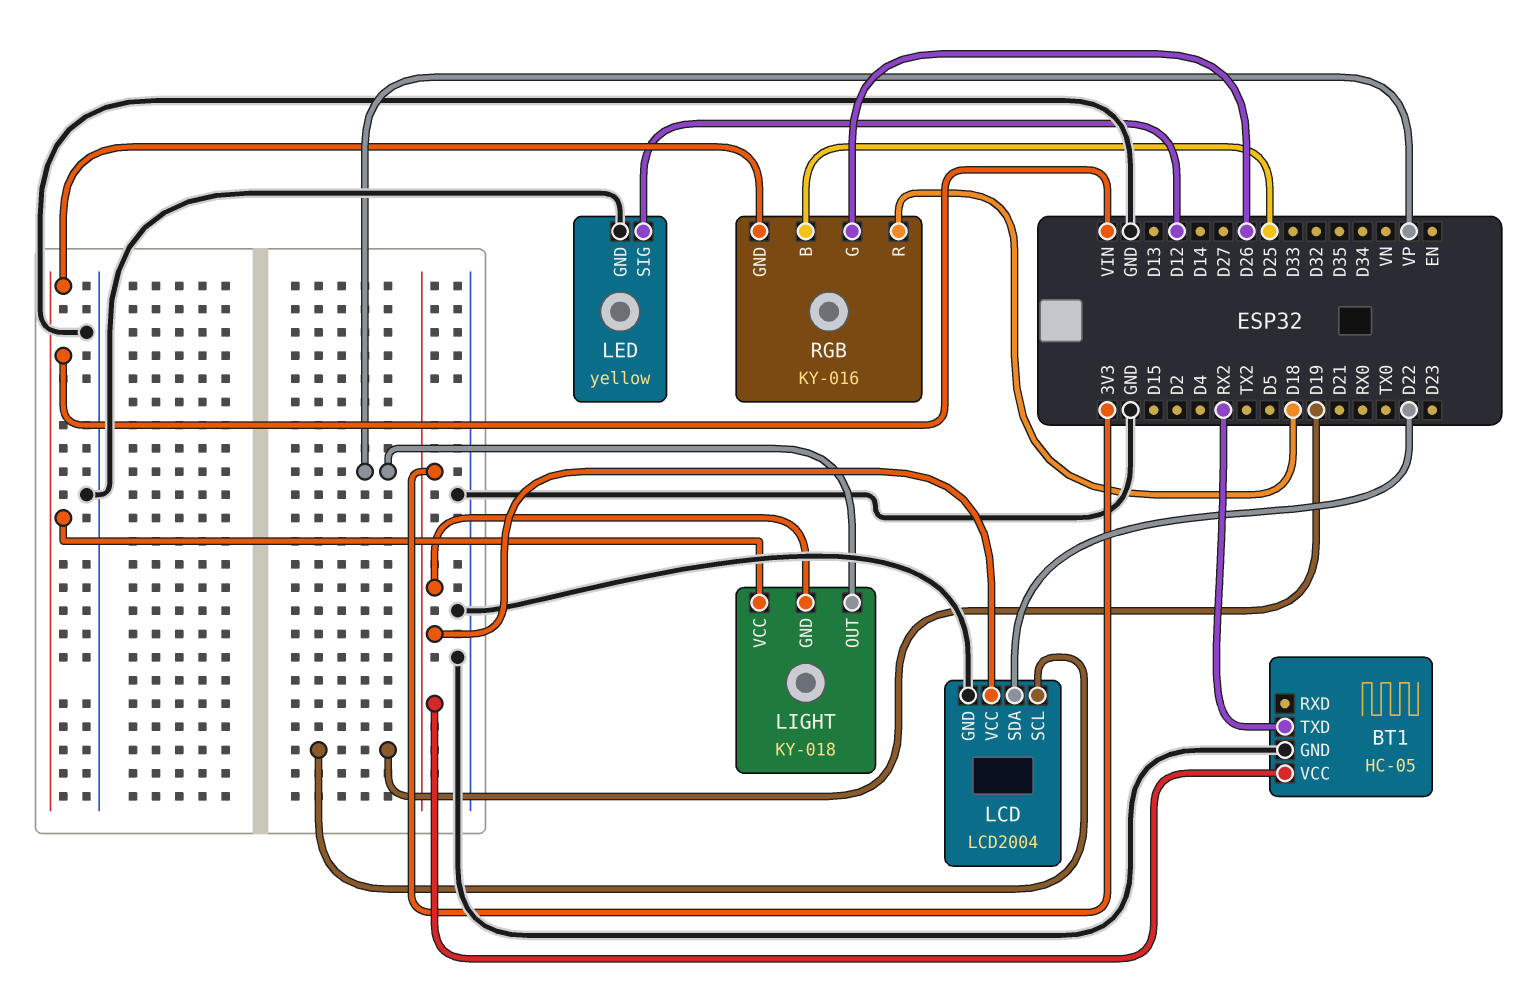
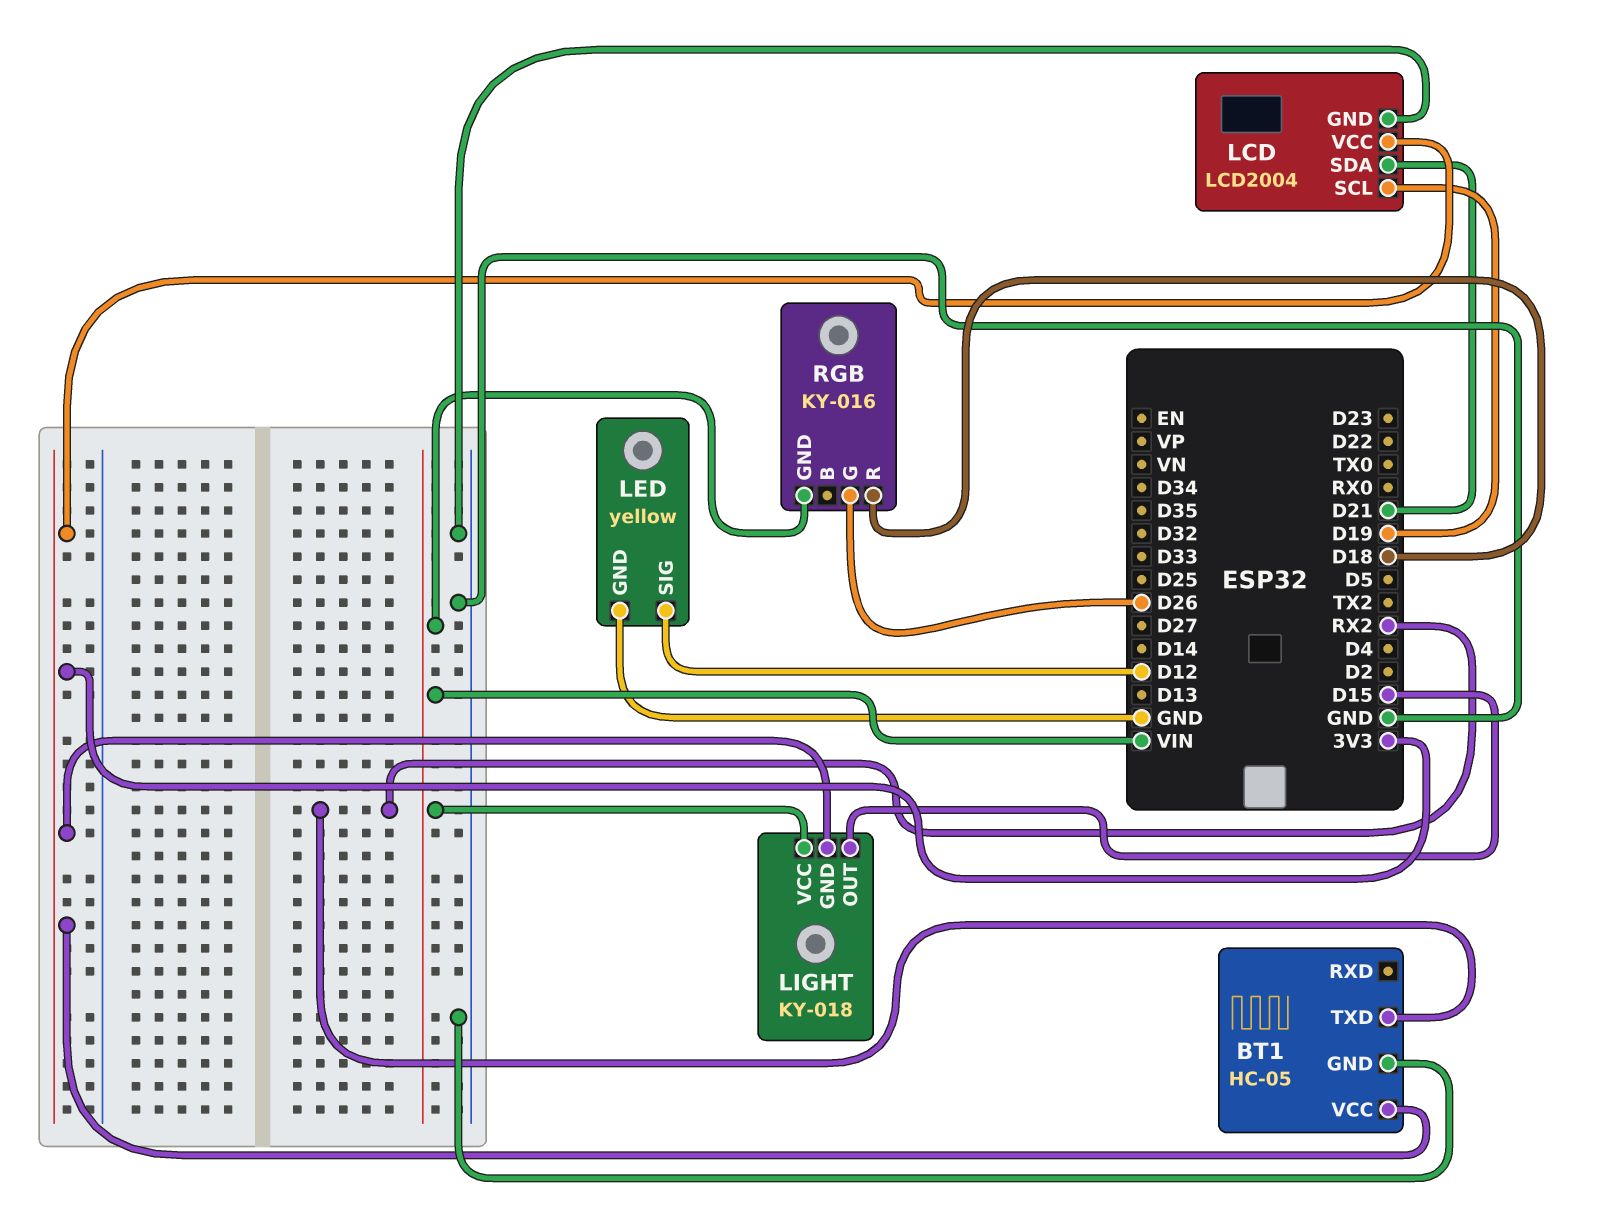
LCD pin SDA: D22 -> D21
LIGHT pin OUT: VP -> D15
RGB pin B: D25 -> none

